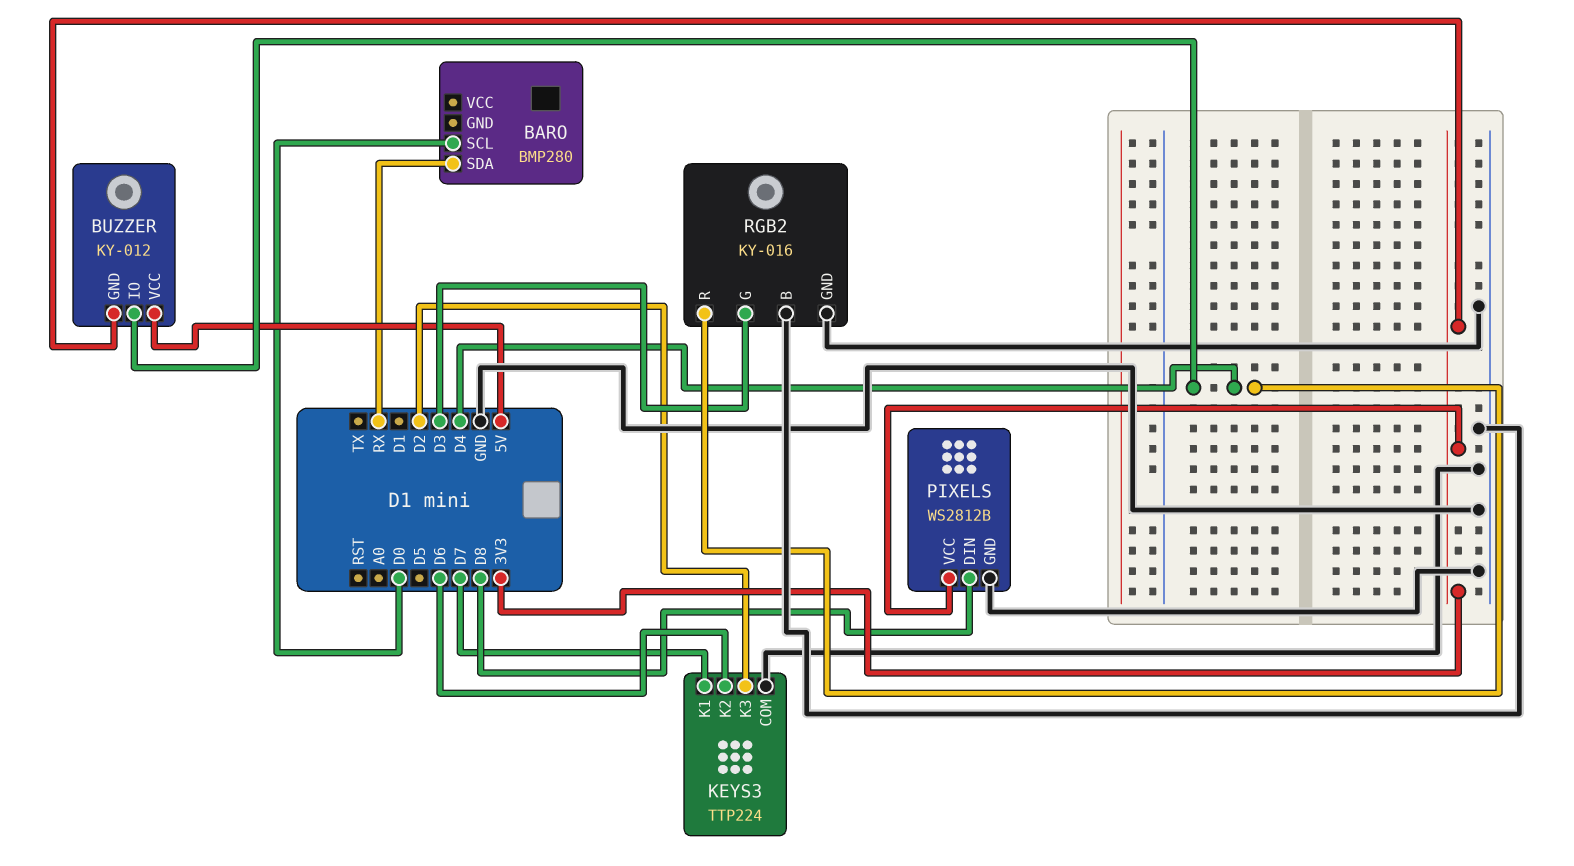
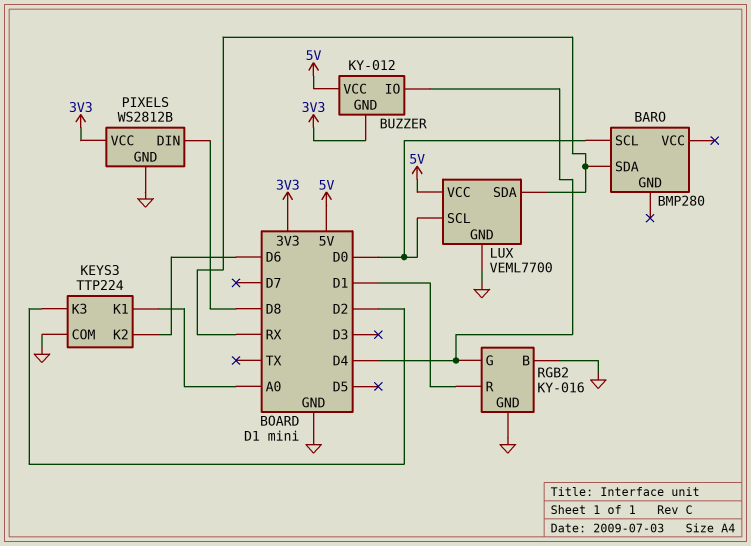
KEYS3 pin K1: D7 -> A0
LUX: none -> VEML7700
LUX pin GND: none -> GND
LUX pin SCL: none -> D0
LUX pin SDA: none -> RX
LUX pin VCC: none -> 5V
RGB2 pin G: D3 -> D4
RGB2 pin R: D4 -> D1

